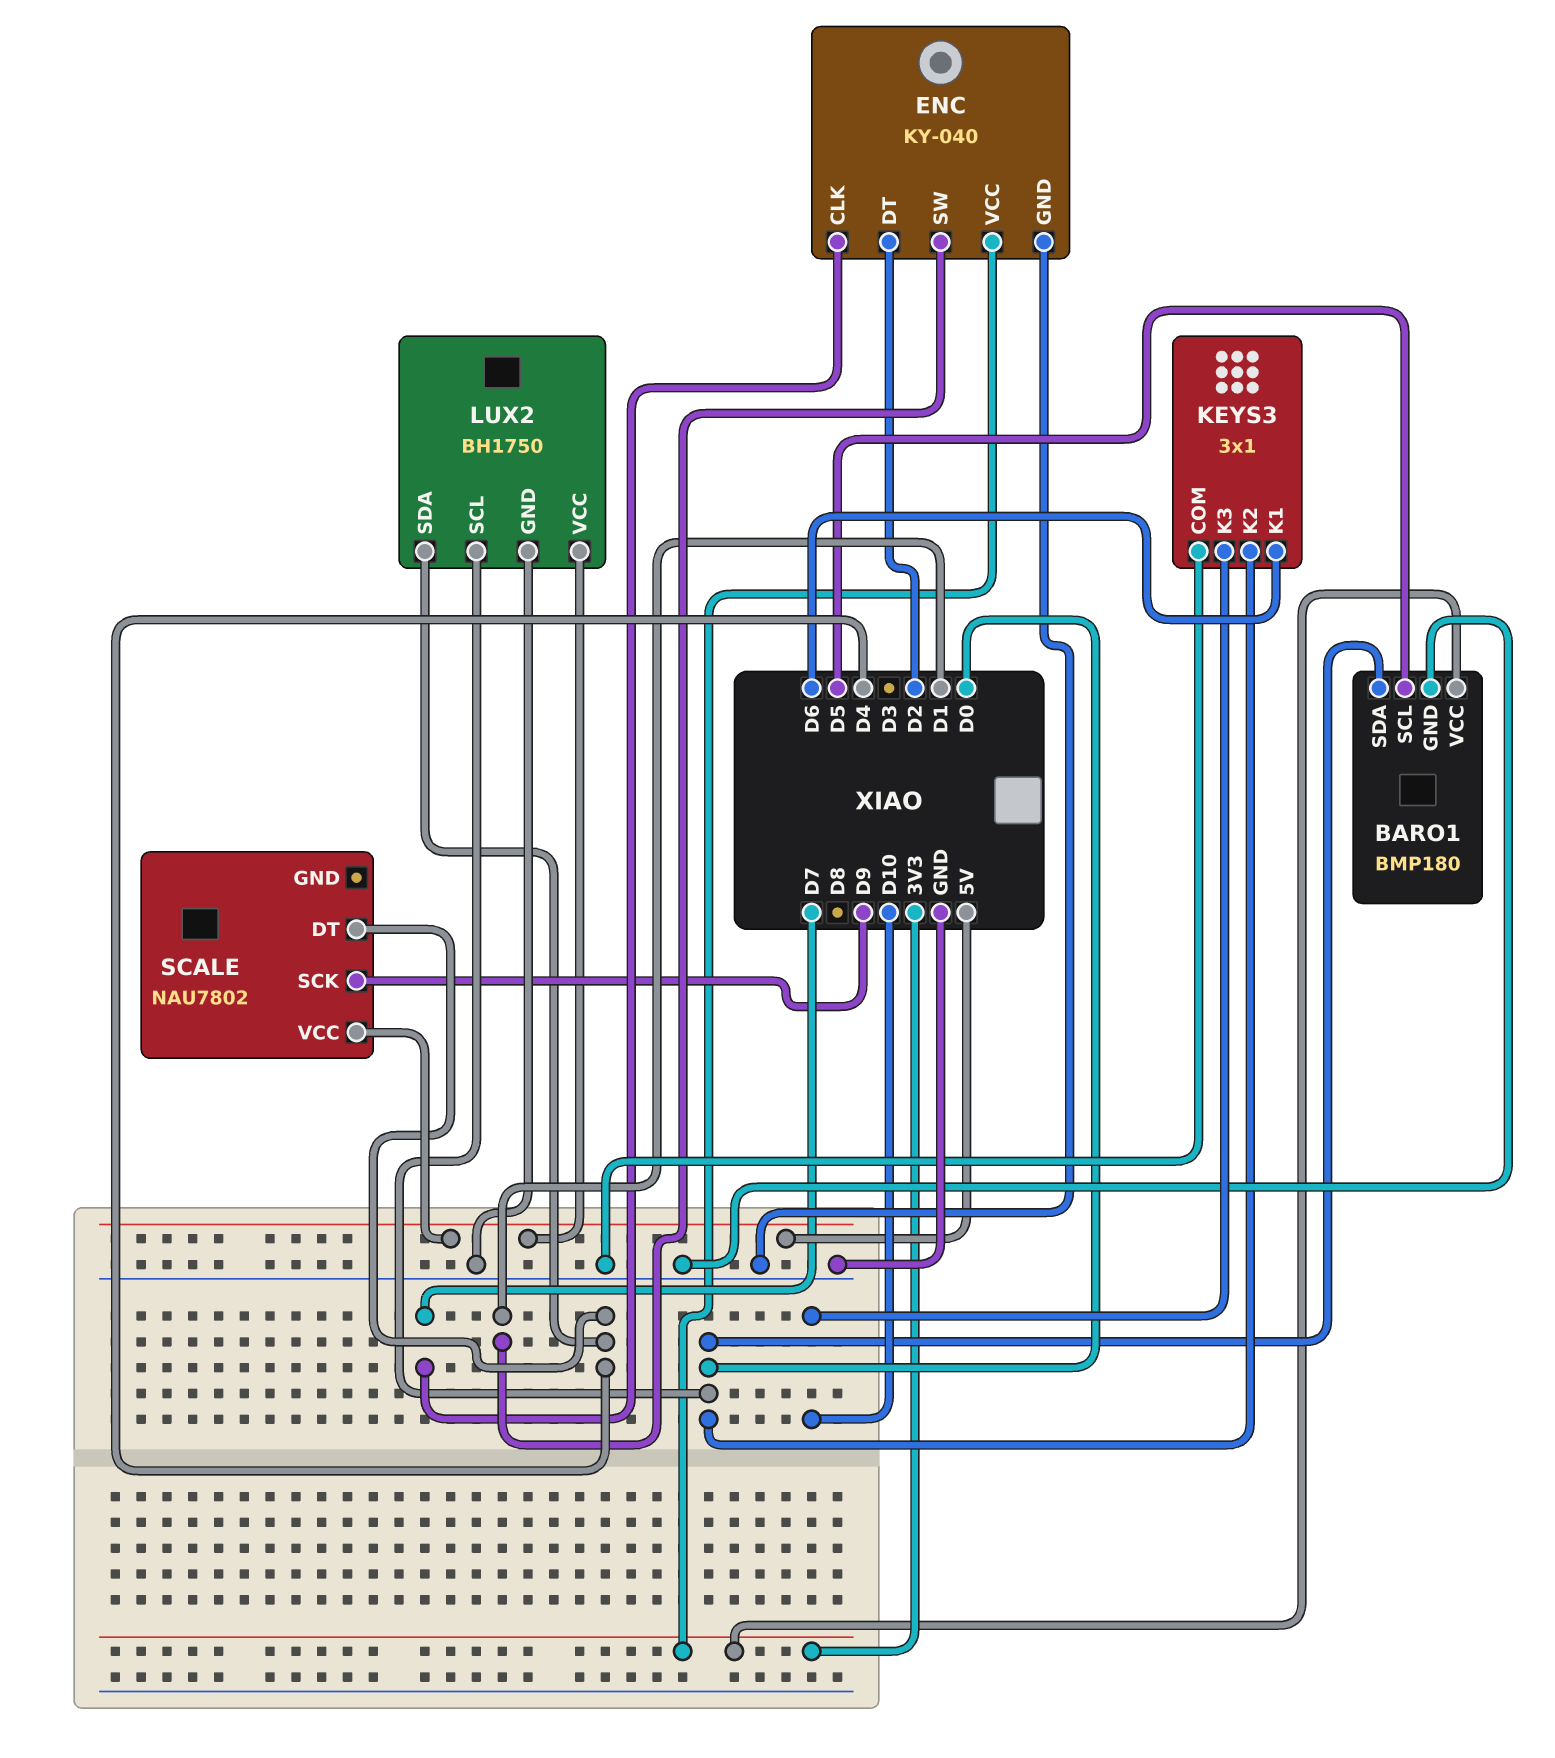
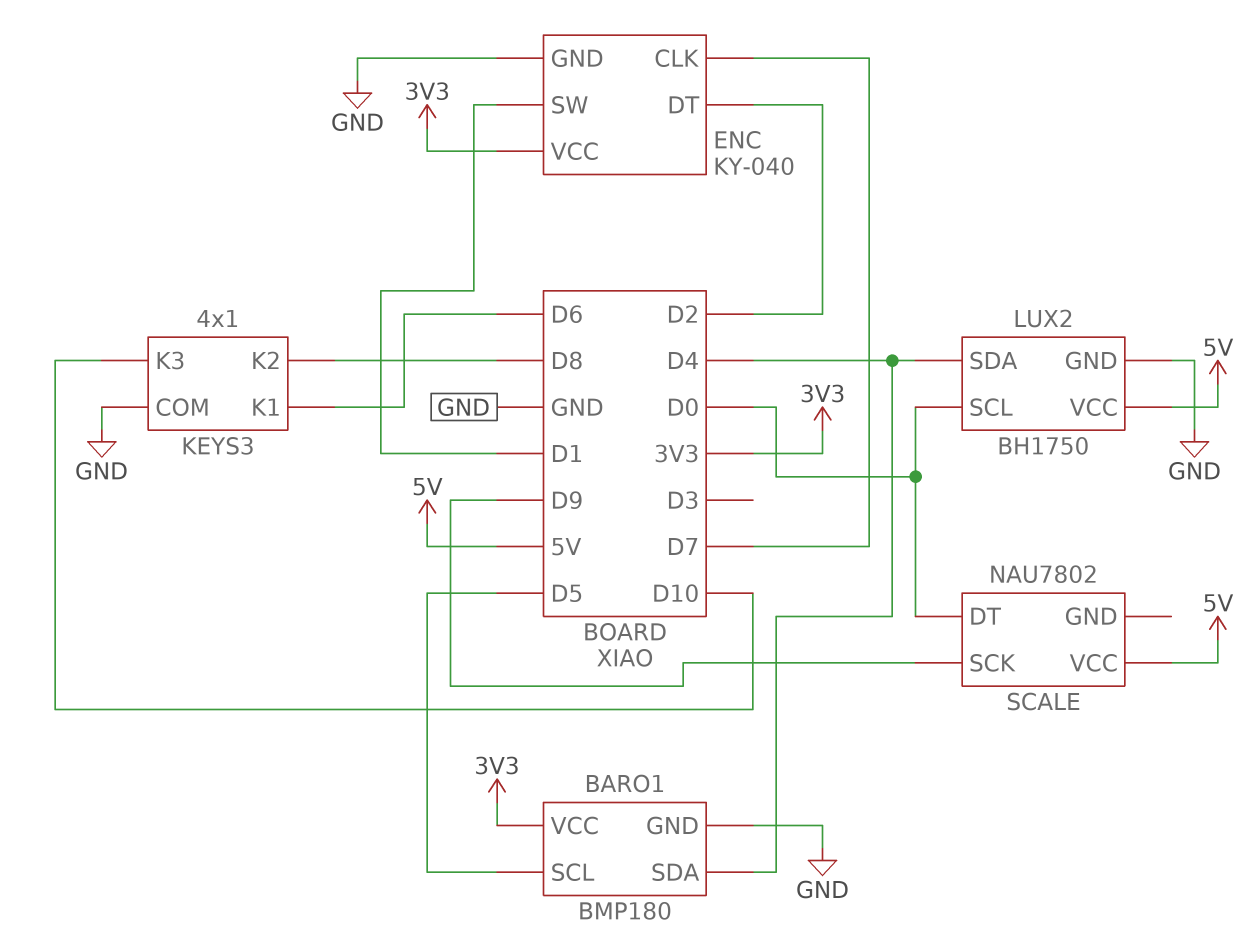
BARO1 pin SDA: D0 -> D4
KEYS3: 3x1 -> 4x1
KEYS3 pin K2: D0 -> D8
SCALE pin DT: D4 -> D0

